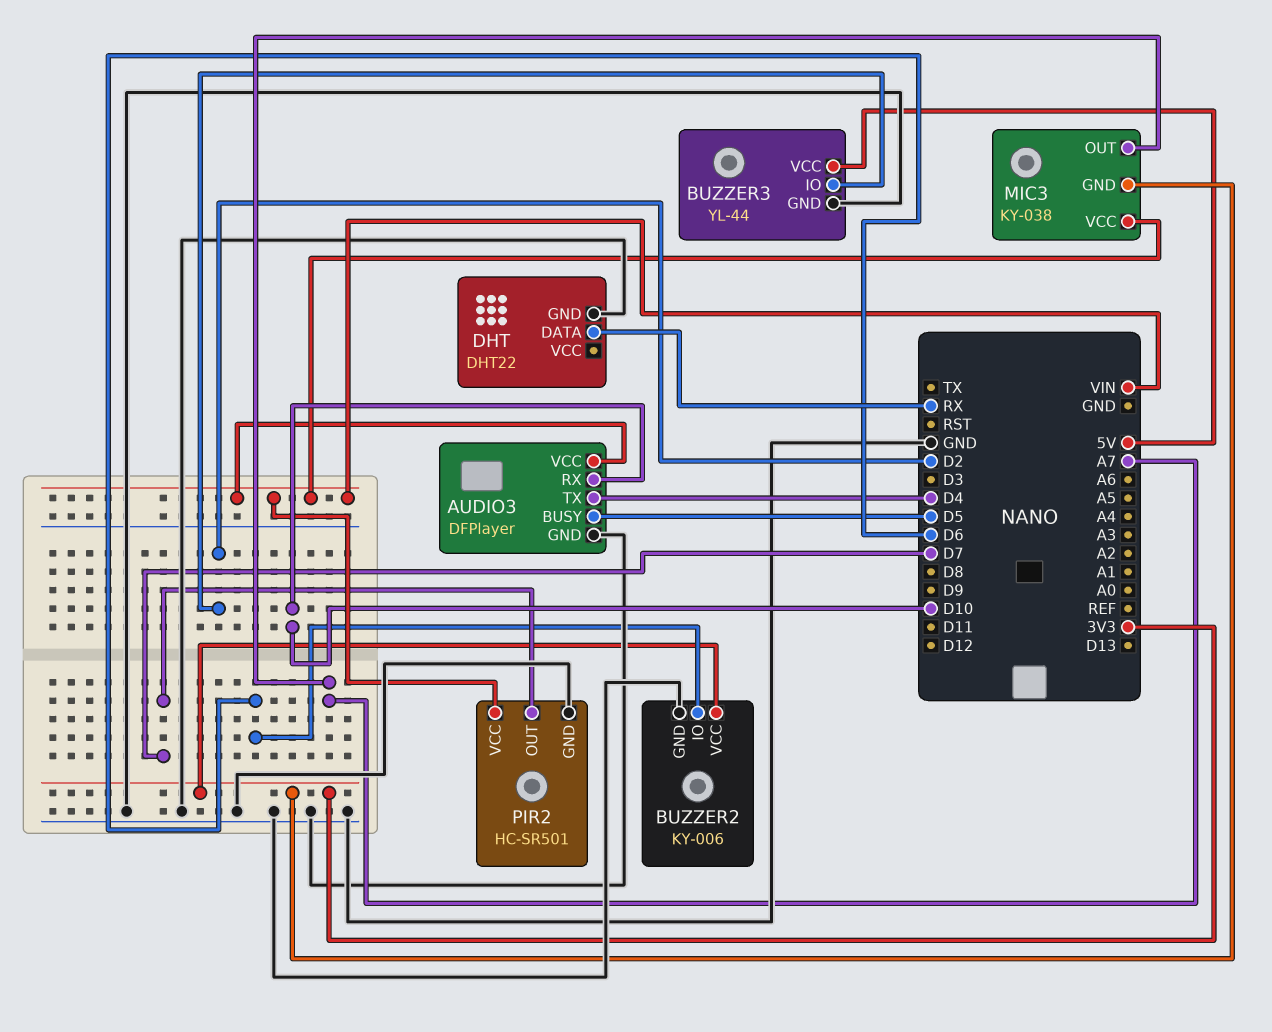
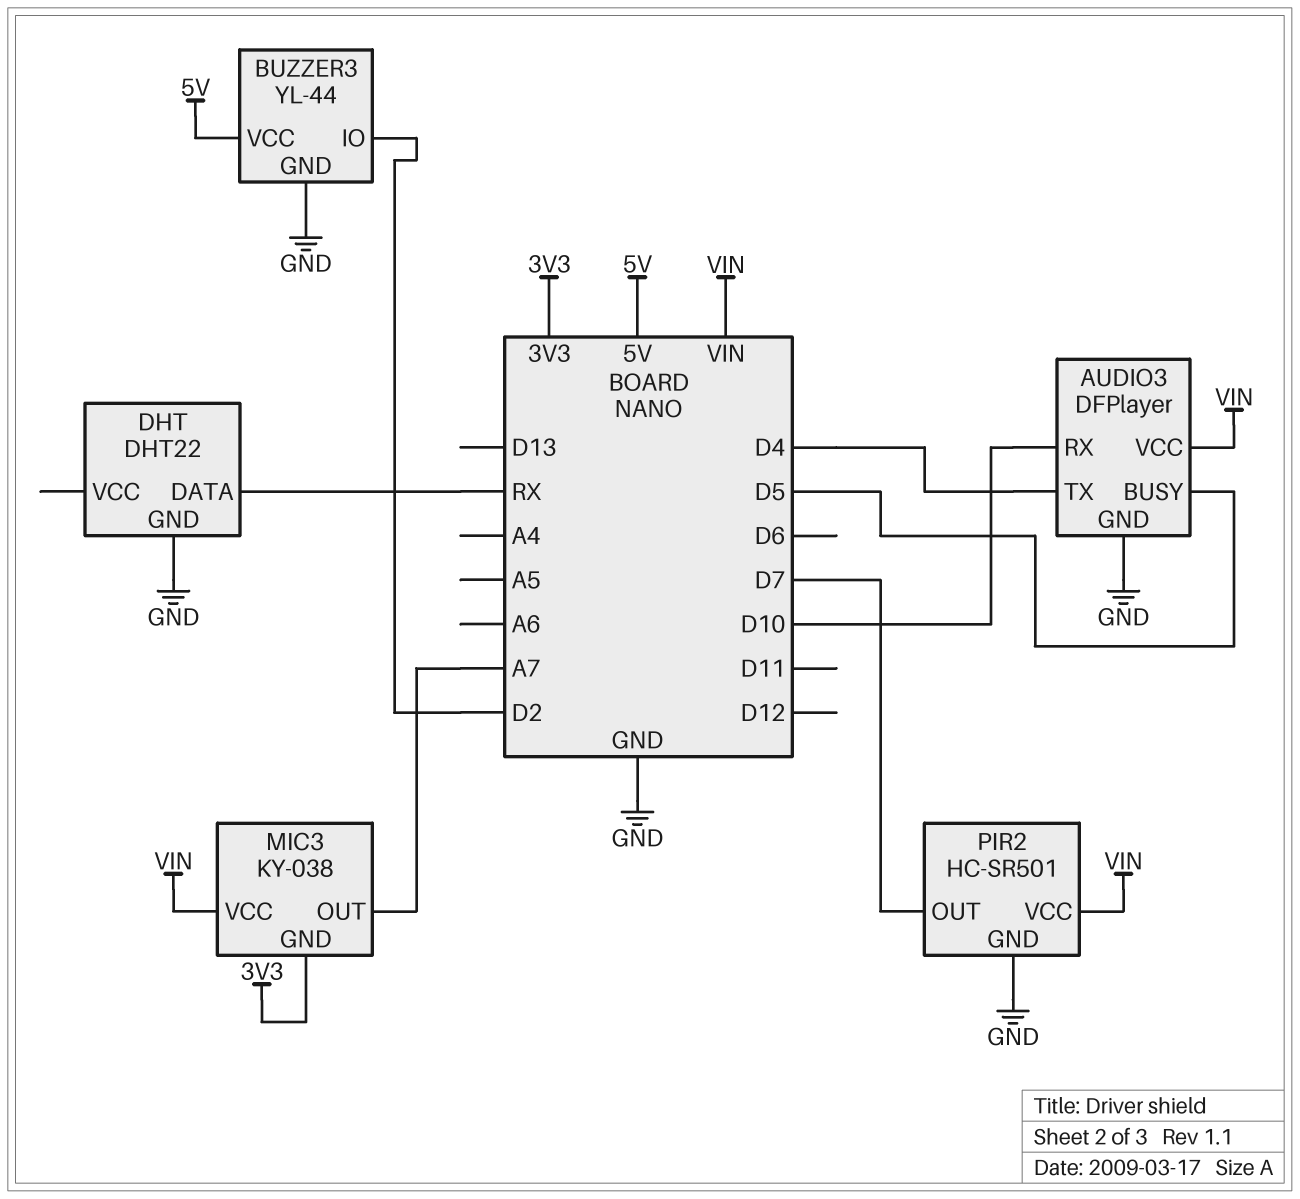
BUZZER2: KY-006 -> none
BUZZER2 pin GND: GND -> none
BUZZER2 pin IO: D6 -> none
BUZZER2 pin VCC: 3V3 -> none

